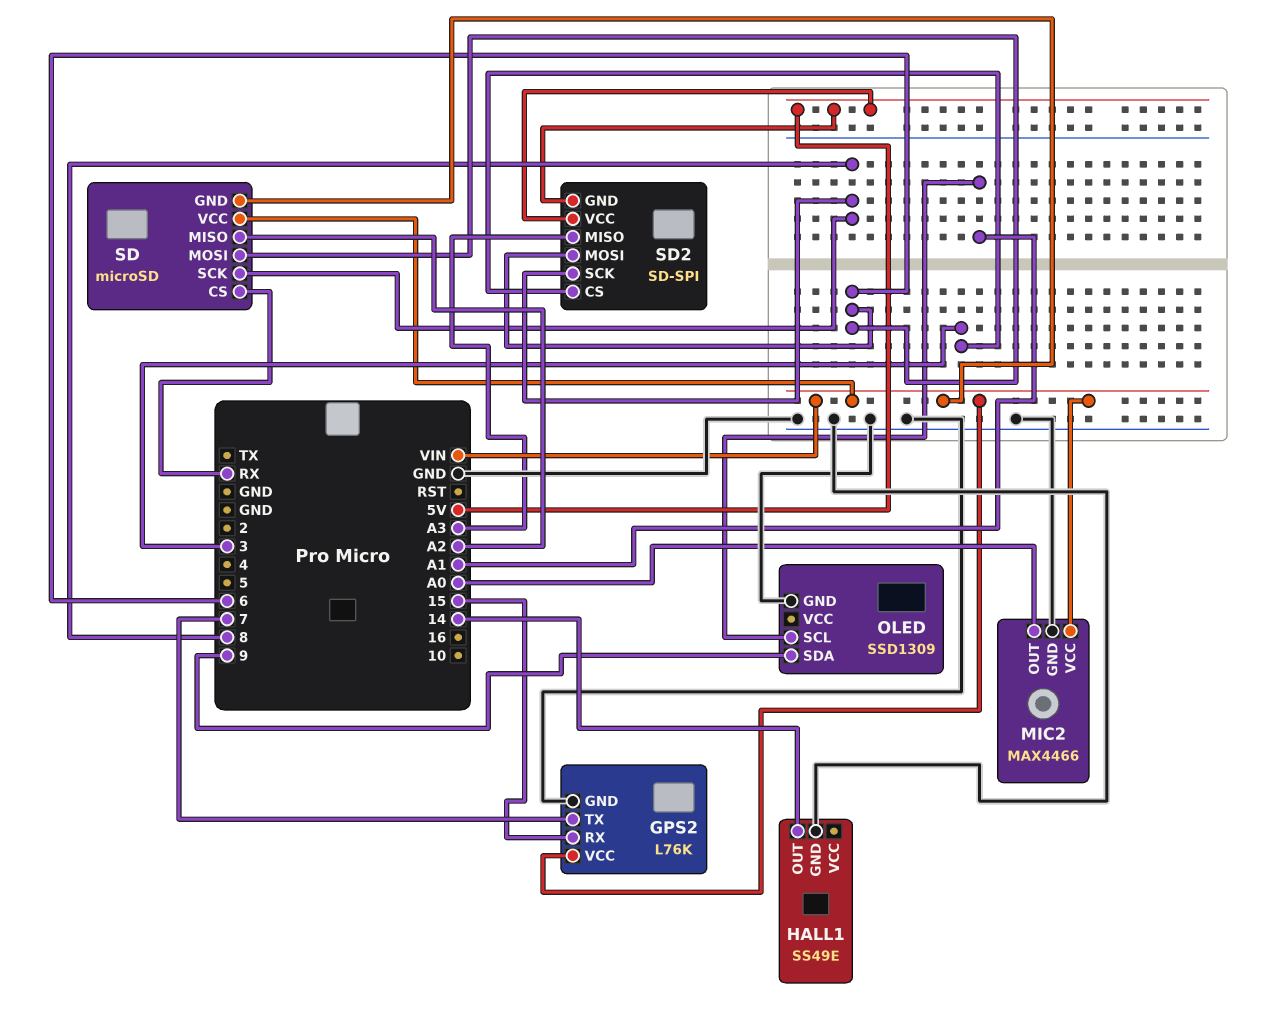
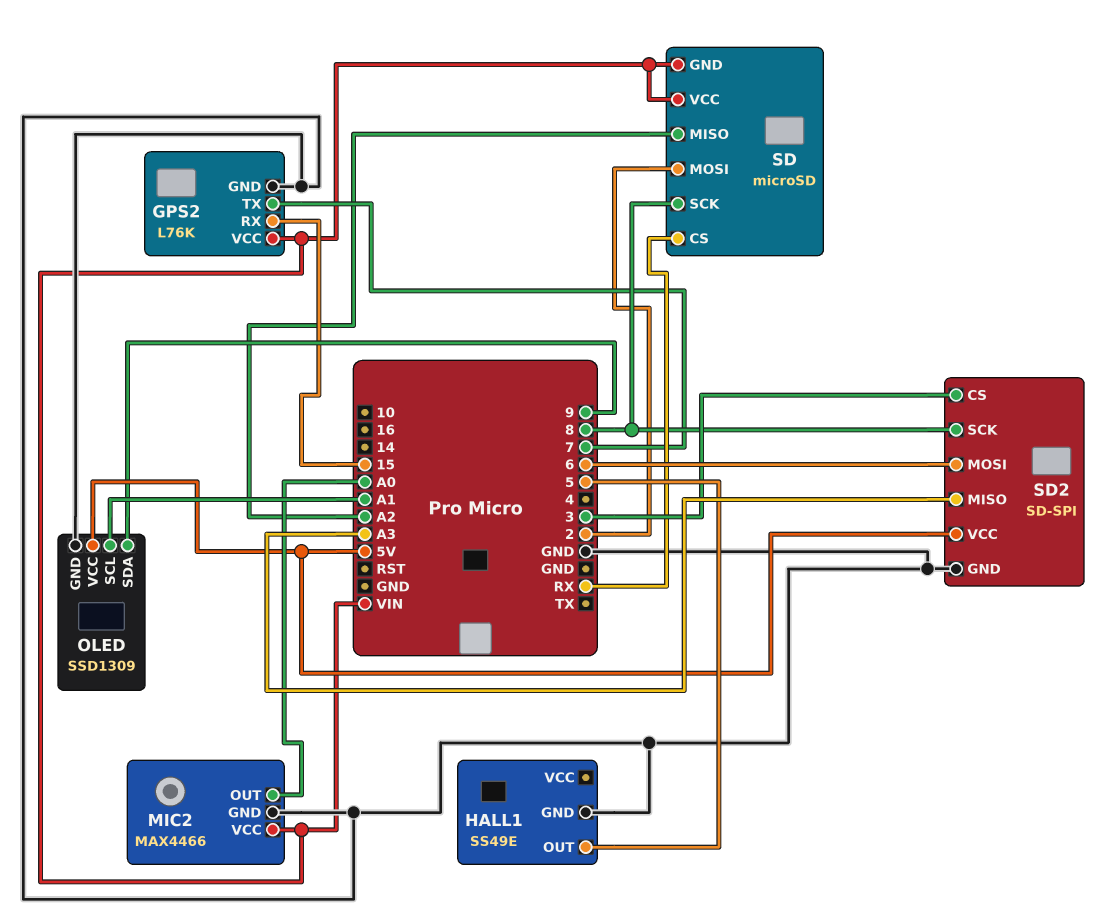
HALL1 pin OUT: 14 -> 5
OLED pin VCC: none -> 5V
SD pin MOSI: 6 -> 2
SD2 pin GND: 5V -> GND

